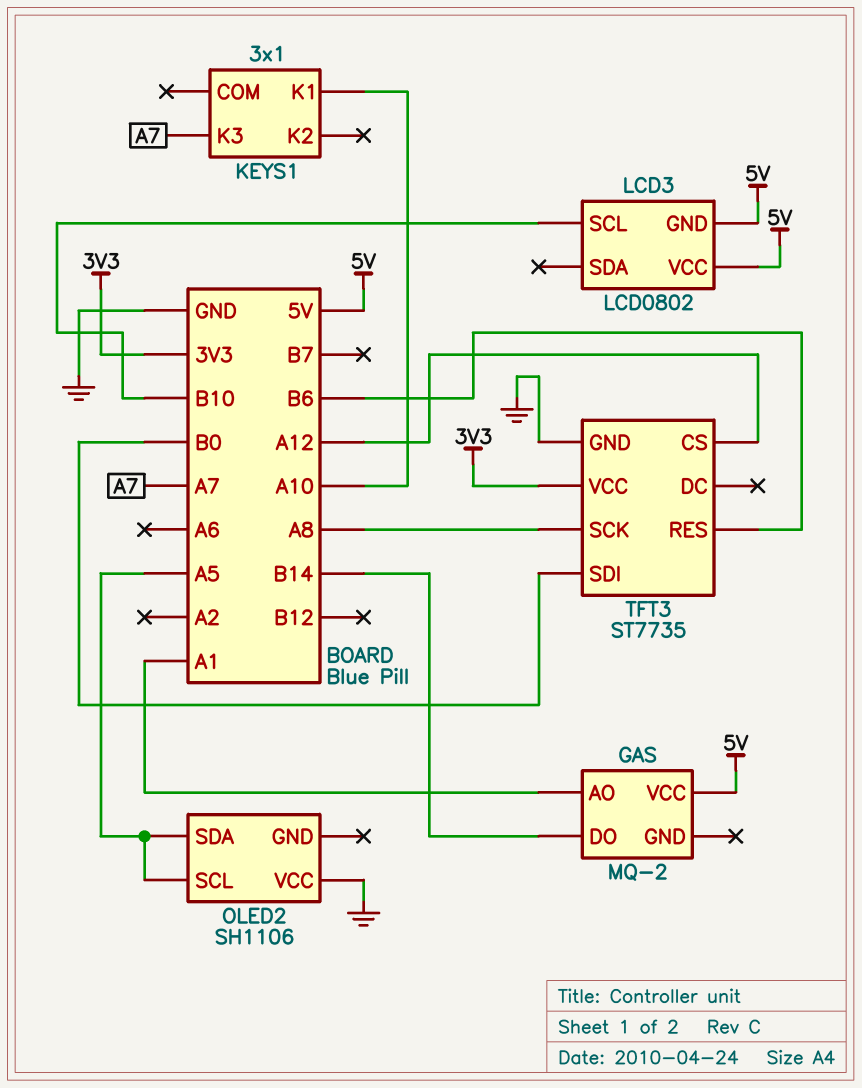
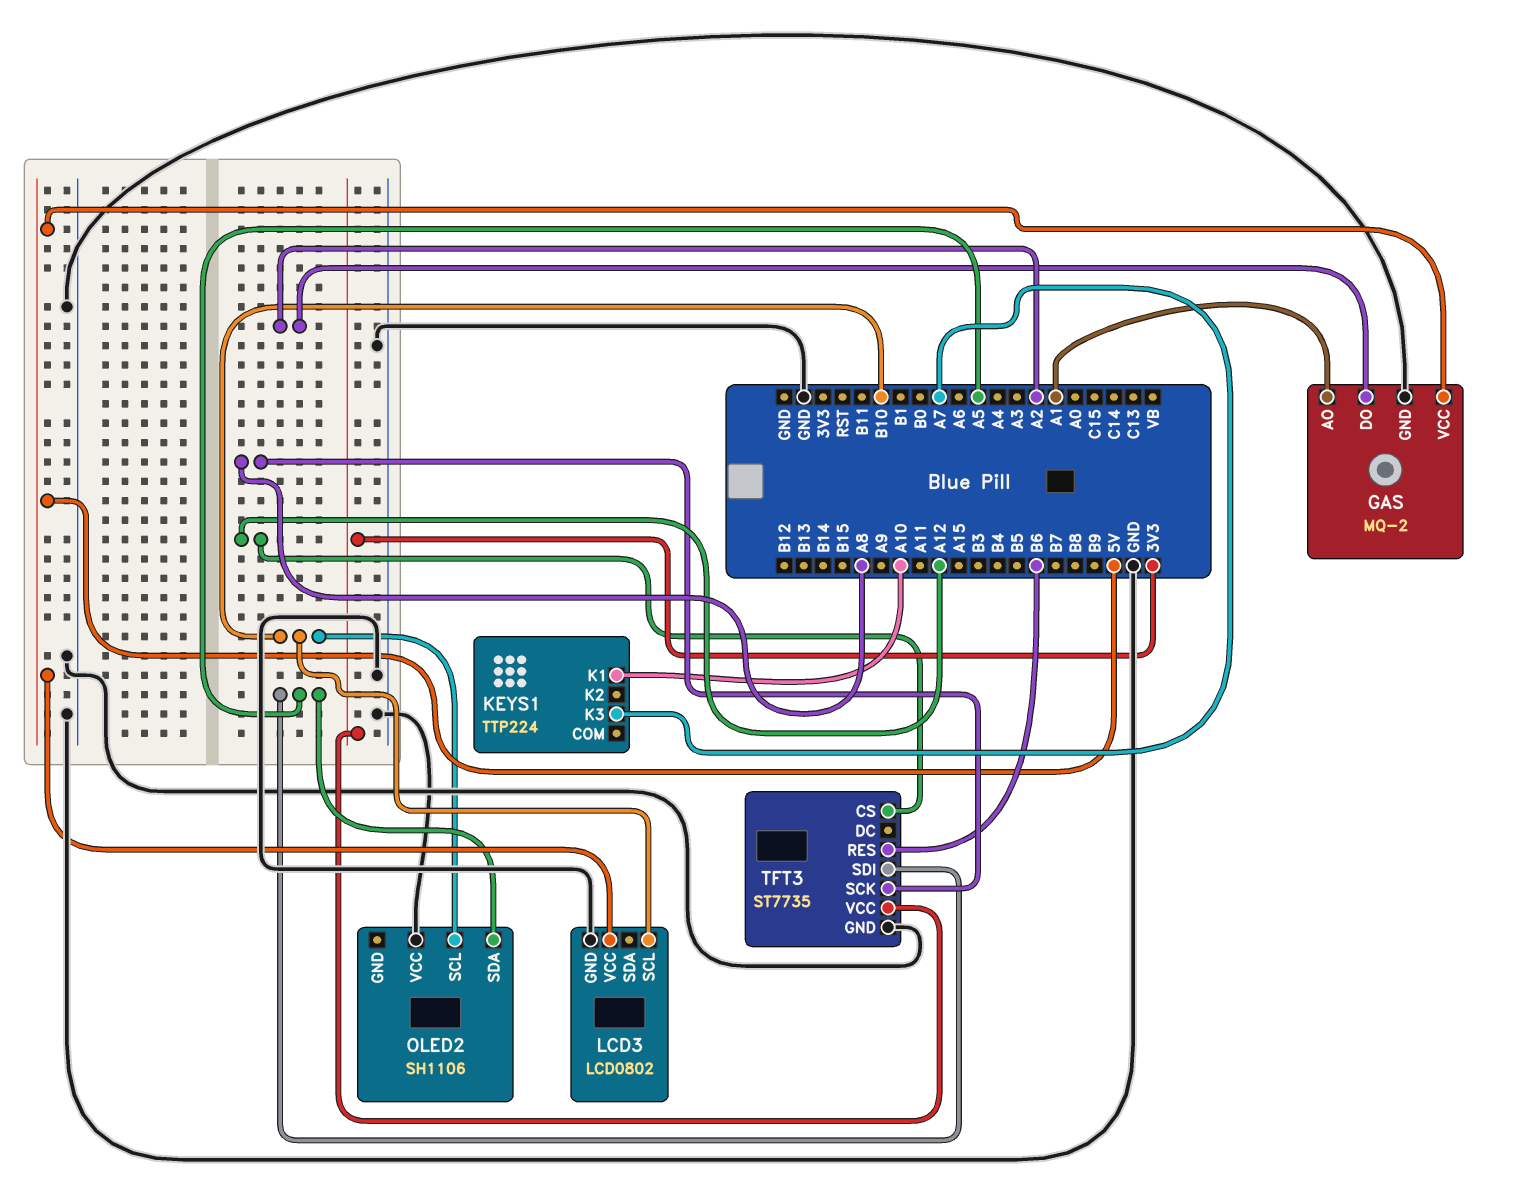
GAS pin DO: B14 -> A2
GAS pin GND: none -> GND
KEYS1: 3x1 -> TTP224
LCD3 pin GND: 5V -> GND
OLED2 pin SCL: A5 -> B10
TFT3 pin SDI: B0 -> A5

